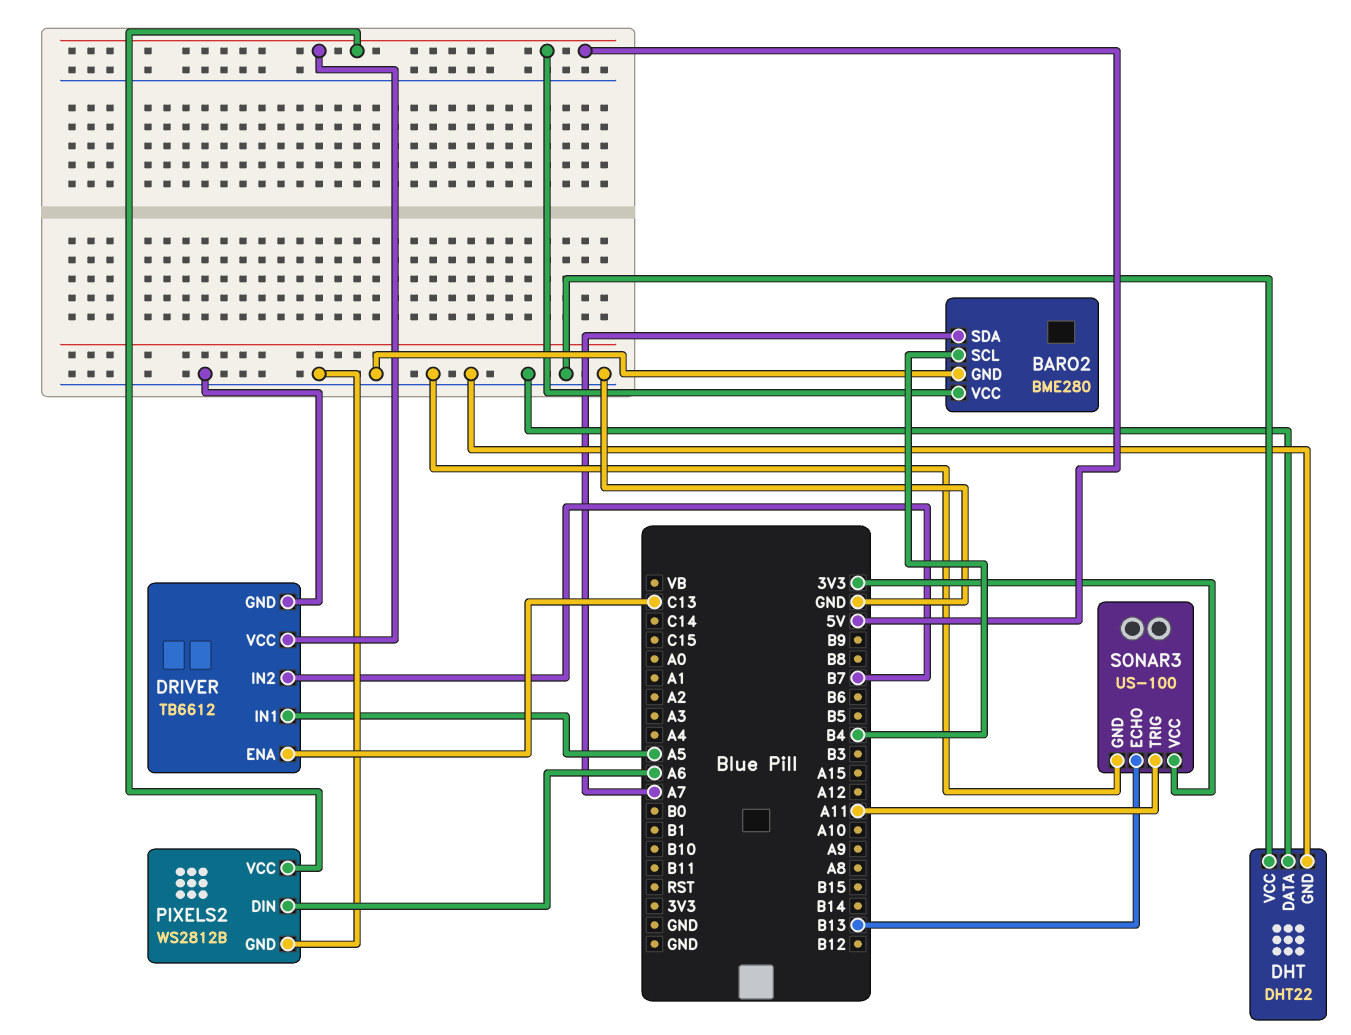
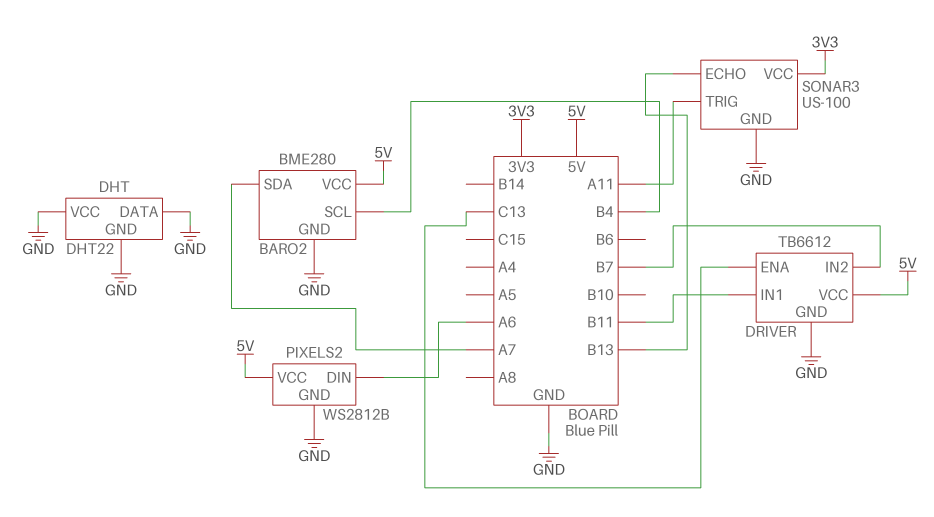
DRIVER pin IN1: A5 -> B11

